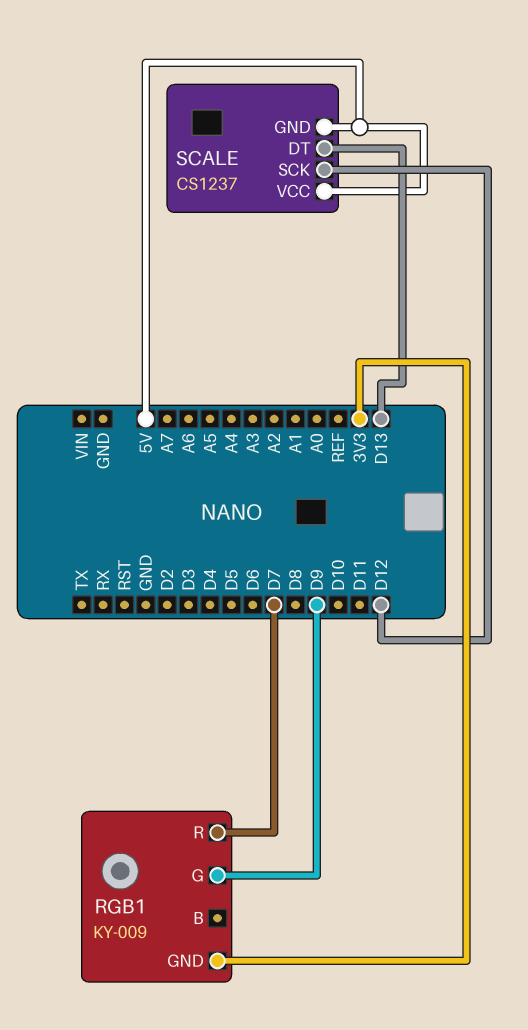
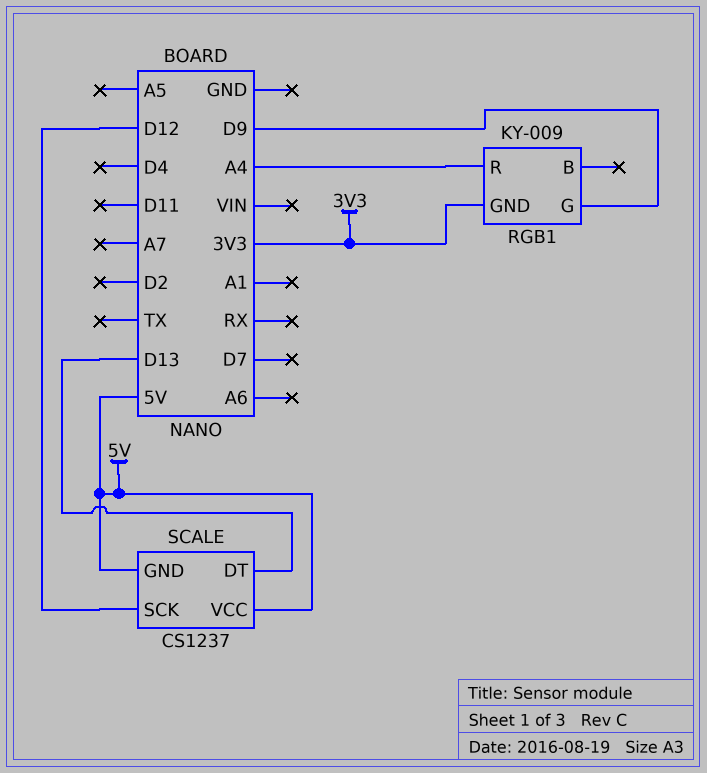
RGB1 pin R: D7 -> A4

